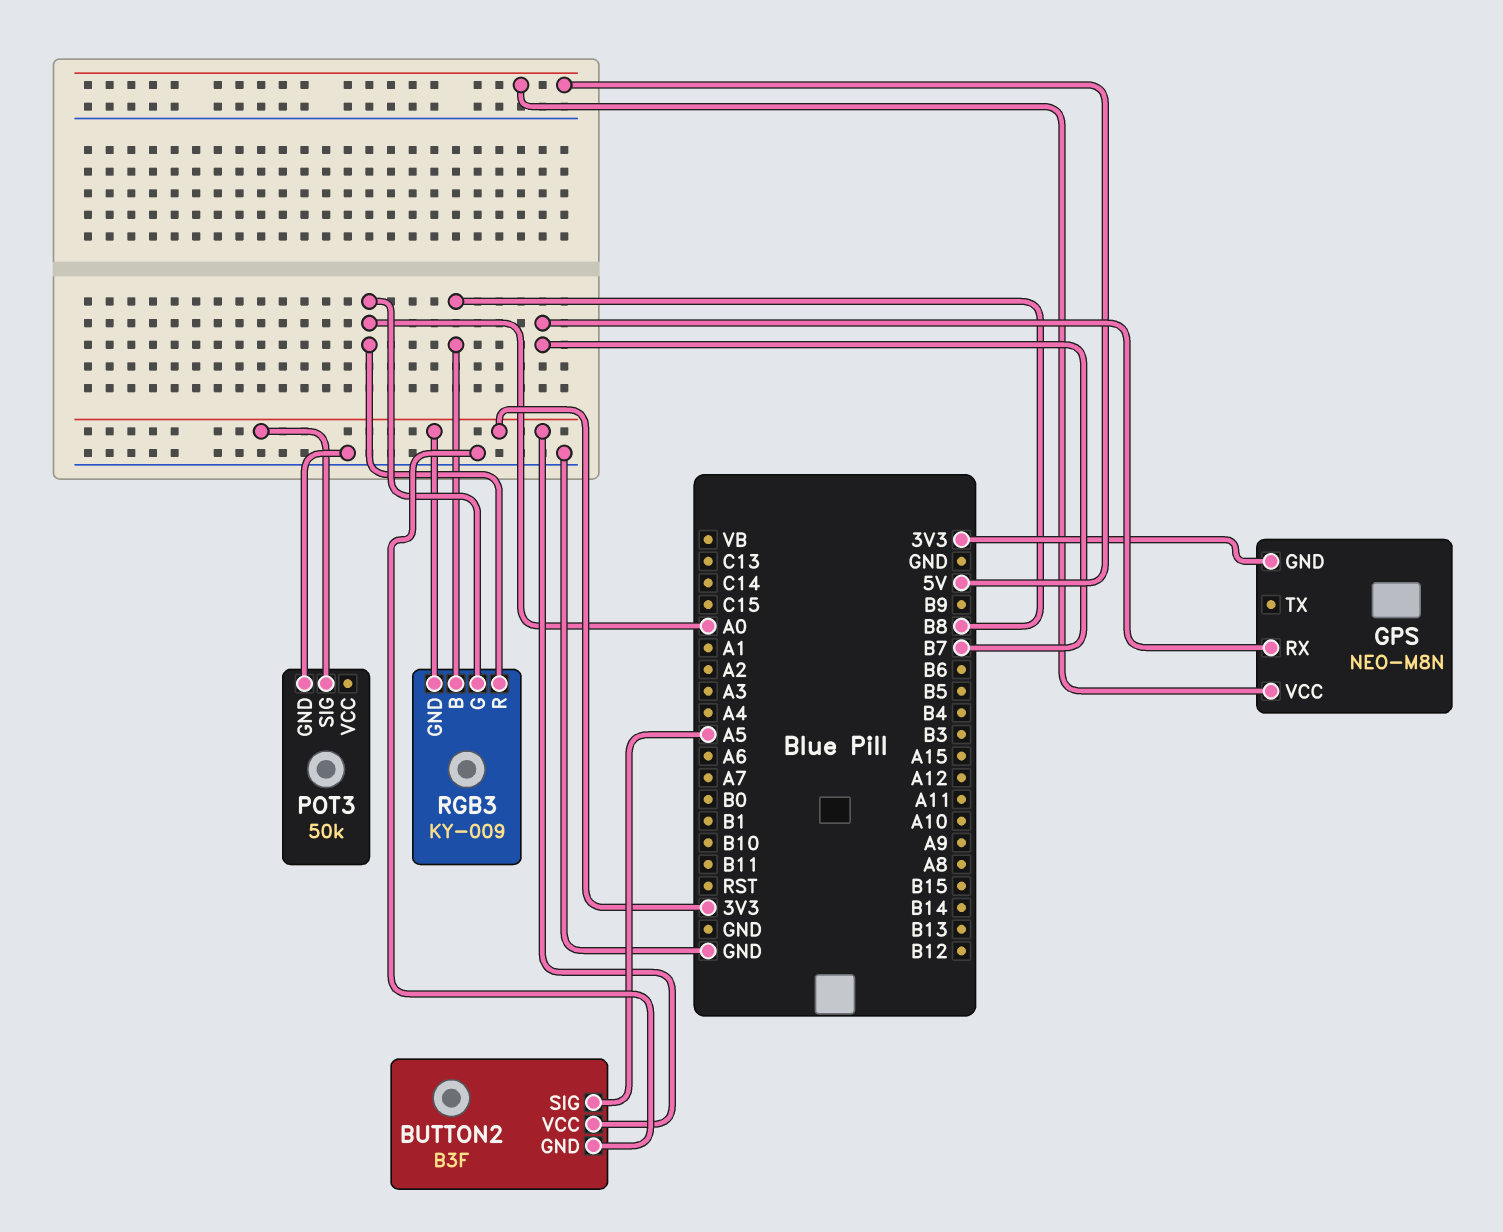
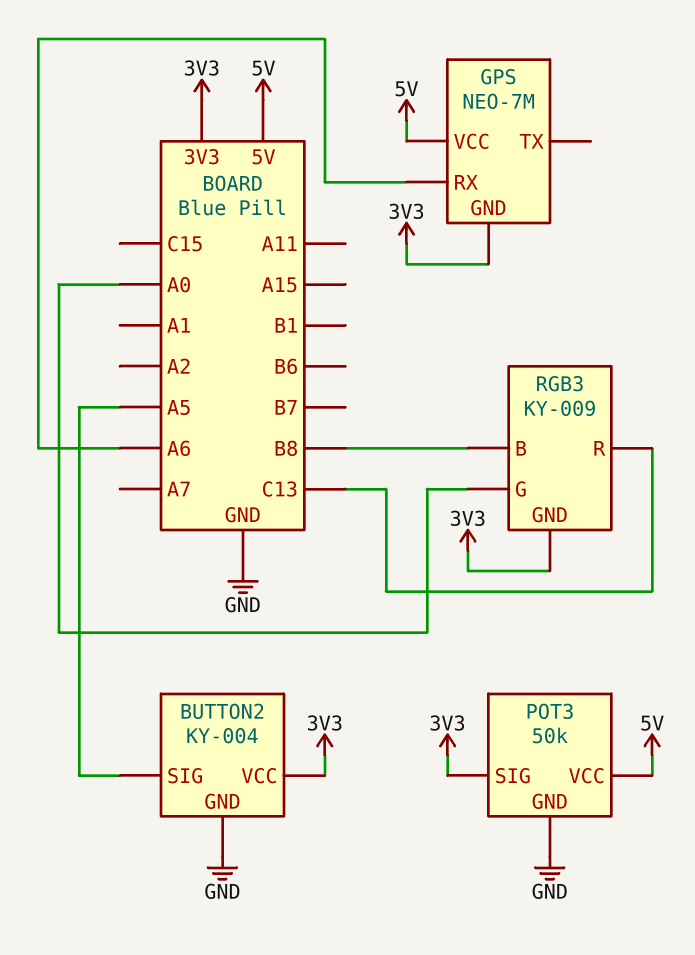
BUTTON2: B3F -> KY-004
GPS: NEO-M8N -> NEO-7M
GPS pin RX: B7 -> A6
POT3 pin VCC: none -> 5V
RGB3 pin R: A0 -> C13

